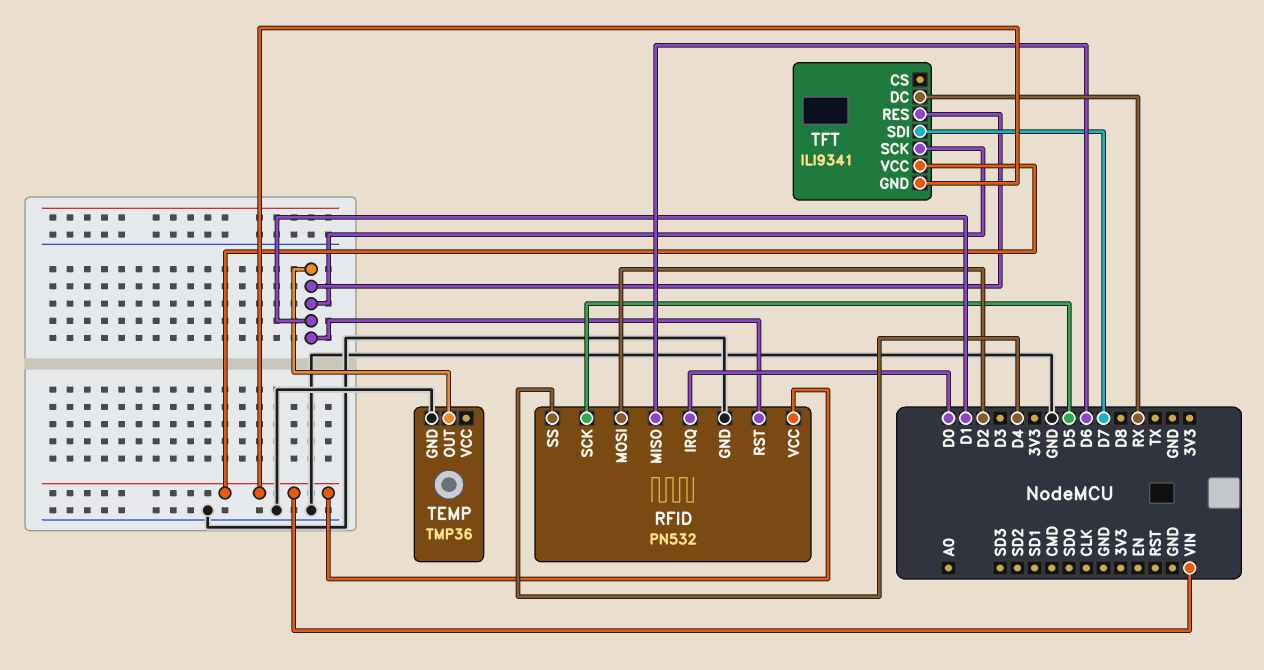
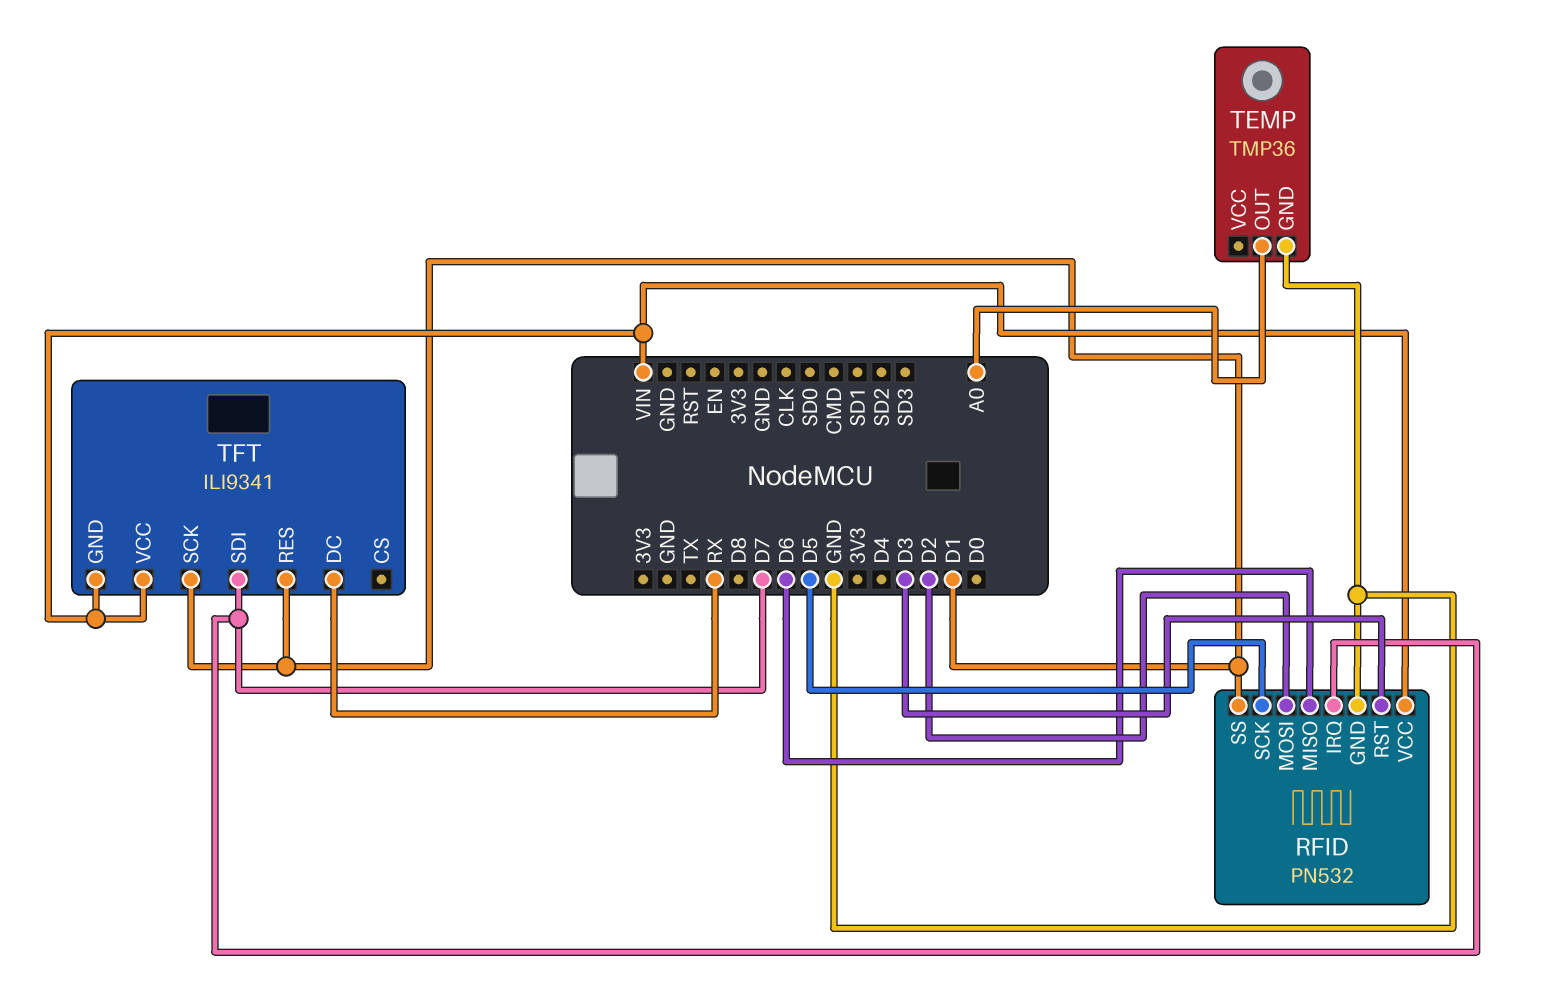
RFID pin IRQ: D0 -> D7
RFID pin RST: D1 -> D3
RFID pin SS: D4 -> D1
TEMP pin OUT: D1 -> A0

